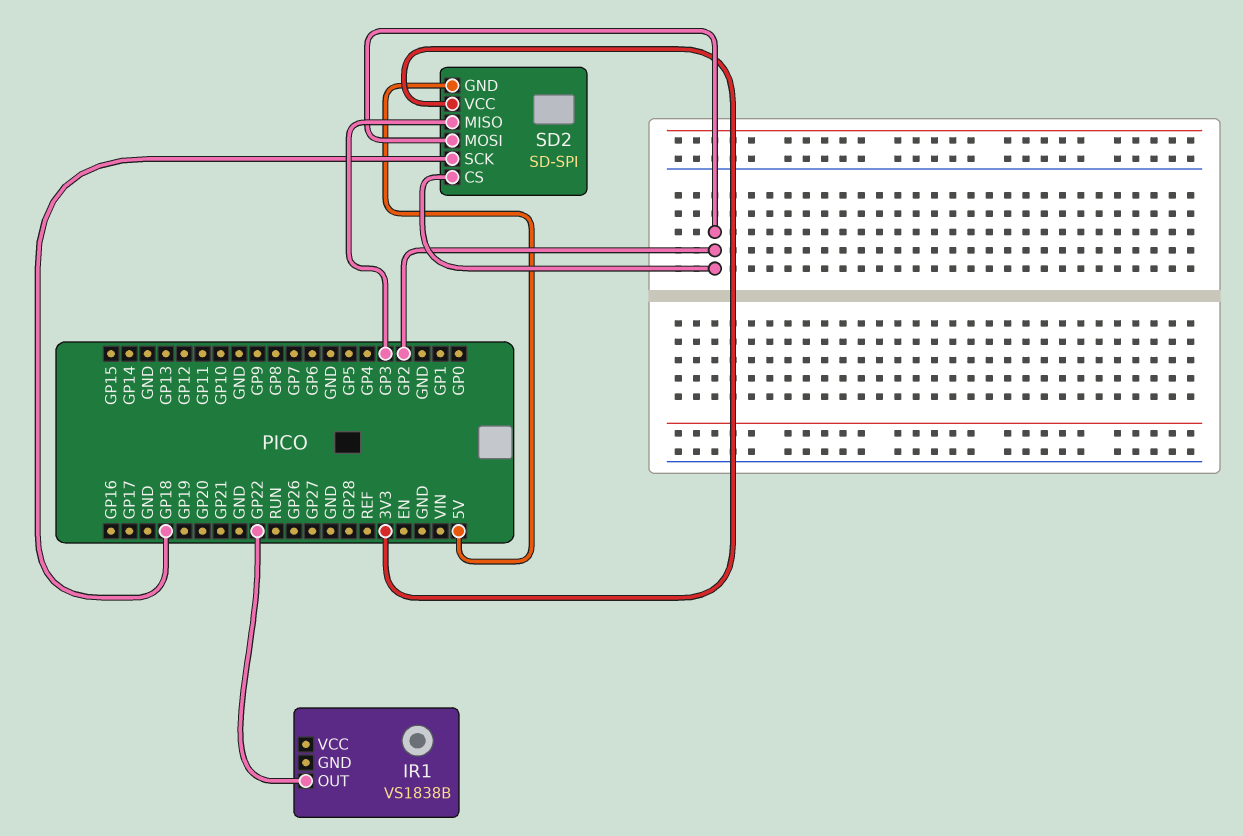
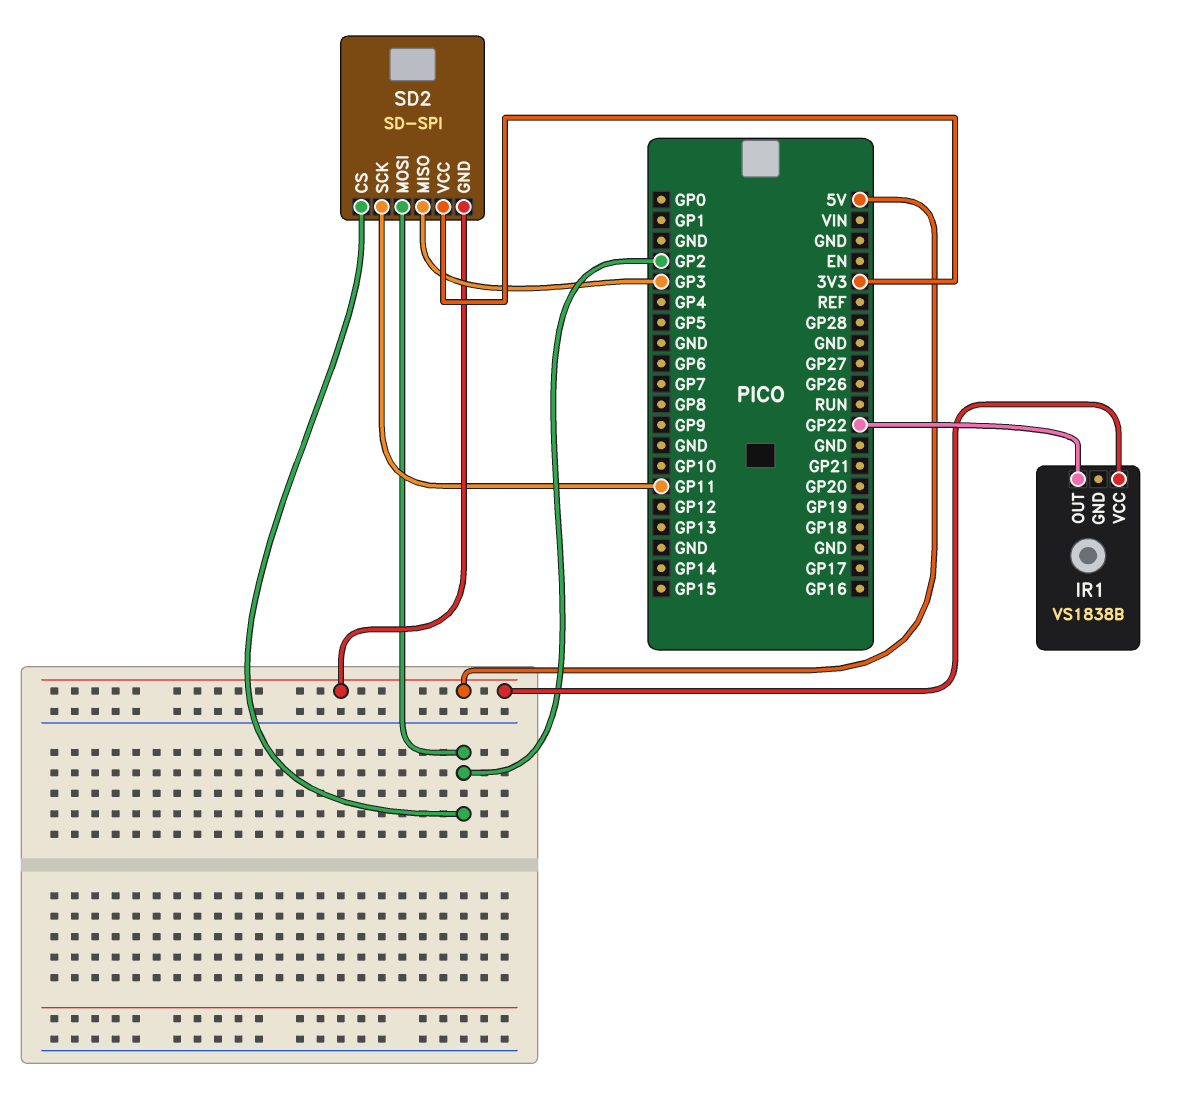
IR1 pin VCC: none -> 5V
SD2 pin SCK: GP18 -> GP11

